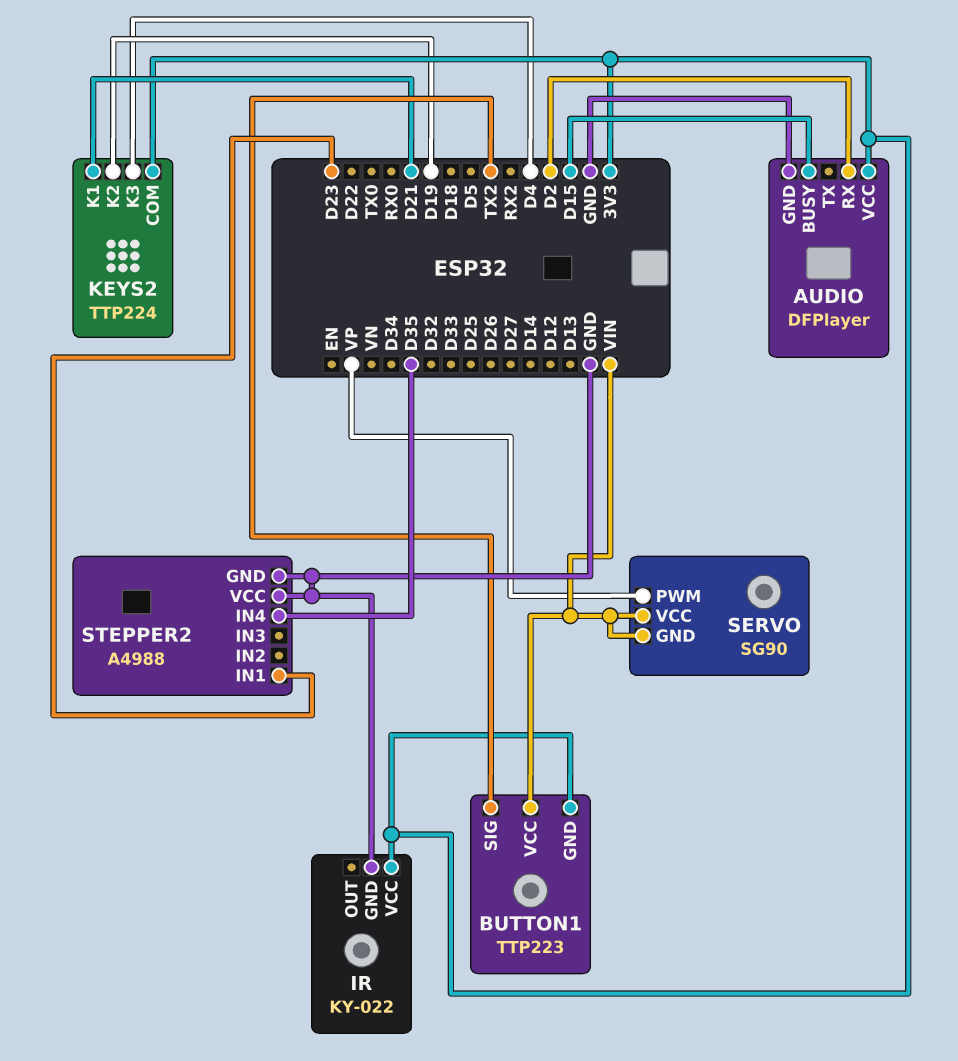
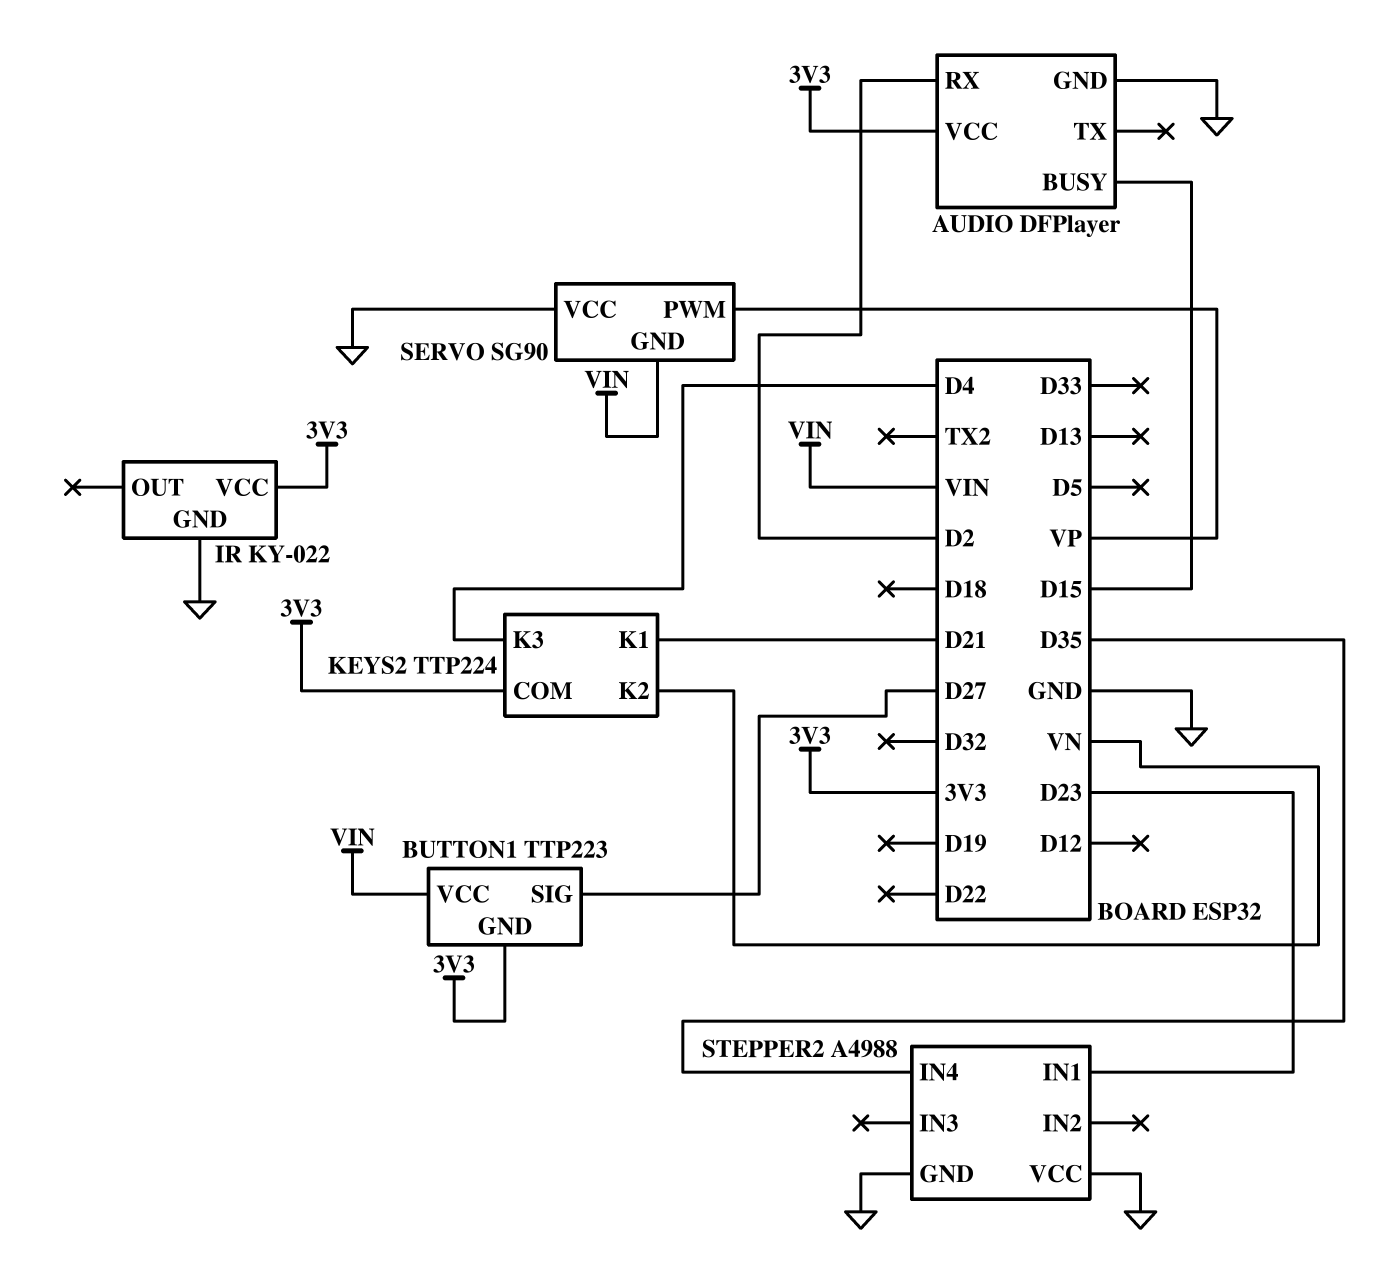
BUTTON1 pin SIG: TX2 -> D27
KEYS2 pin K2: D19 -> VN
SERVO pin VCC: VIN -> GND

